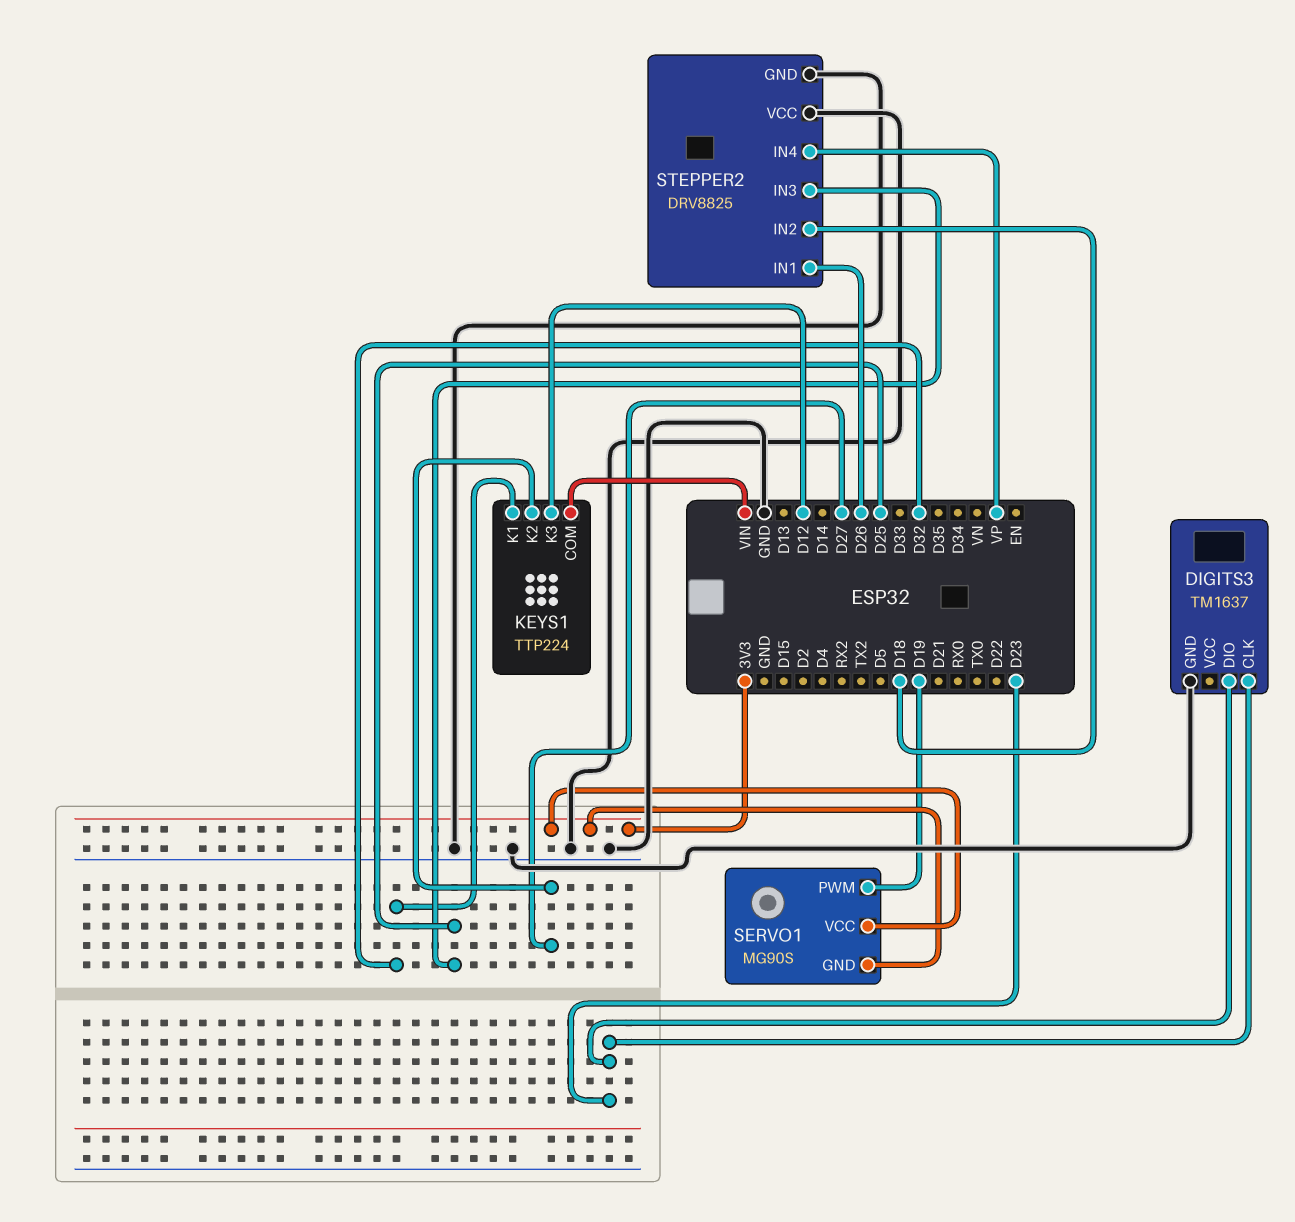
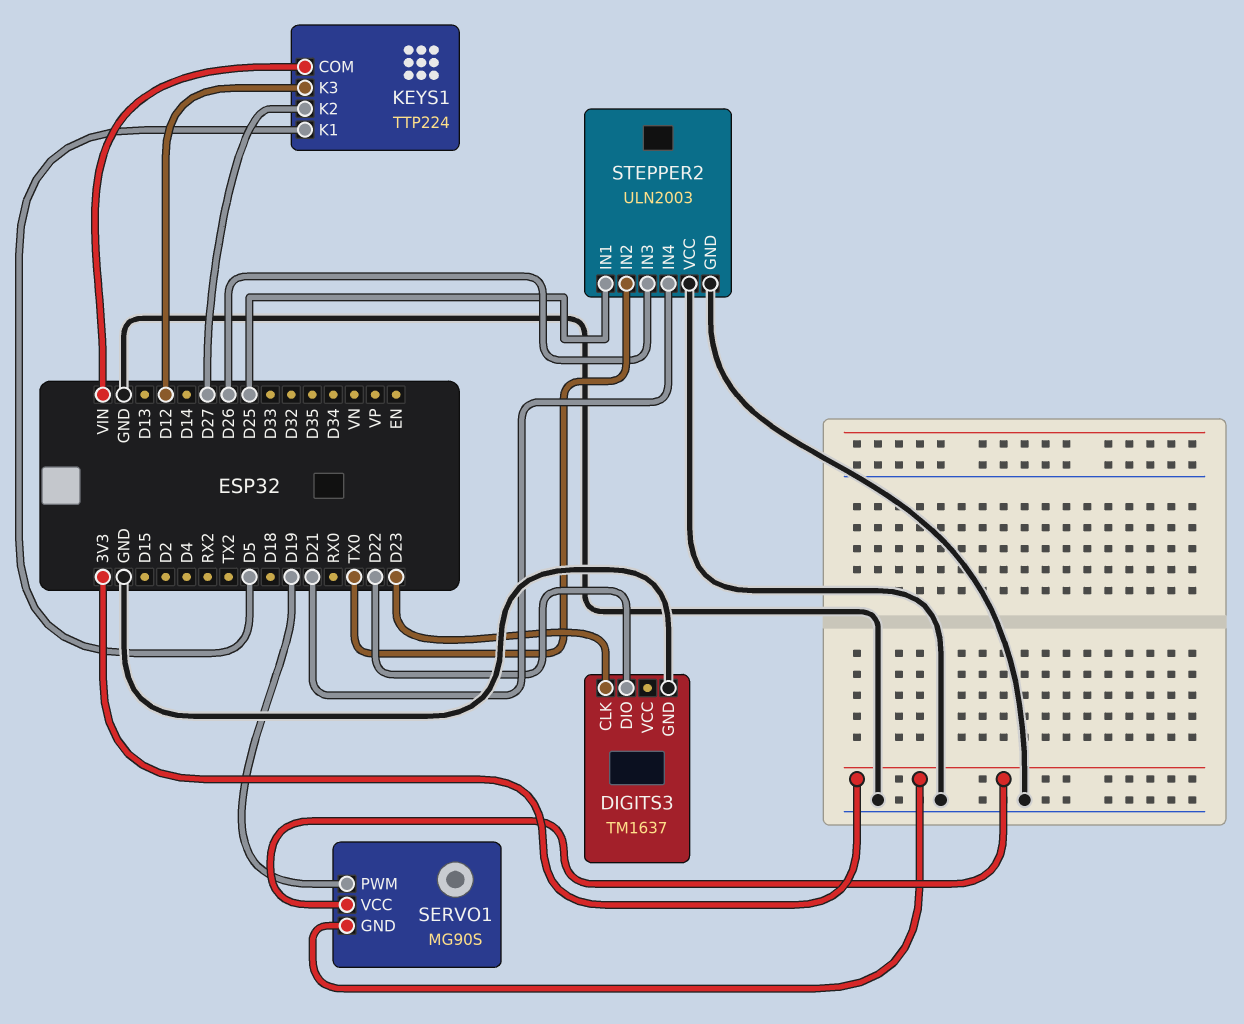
DIGITS3 pin DIO: D23 -> D22
KEYS1 pin K1: D32 -> D5
STEPPER2: DRV8825 -> ULN2003
STEPPER2 pin IN1: D26 -> D25
STEPPER2 pin IN2: D18 -> TX0
STEPPER2 pin IN3: D25 -> D26
STEPPER2 pin IN4: VP -> D21

